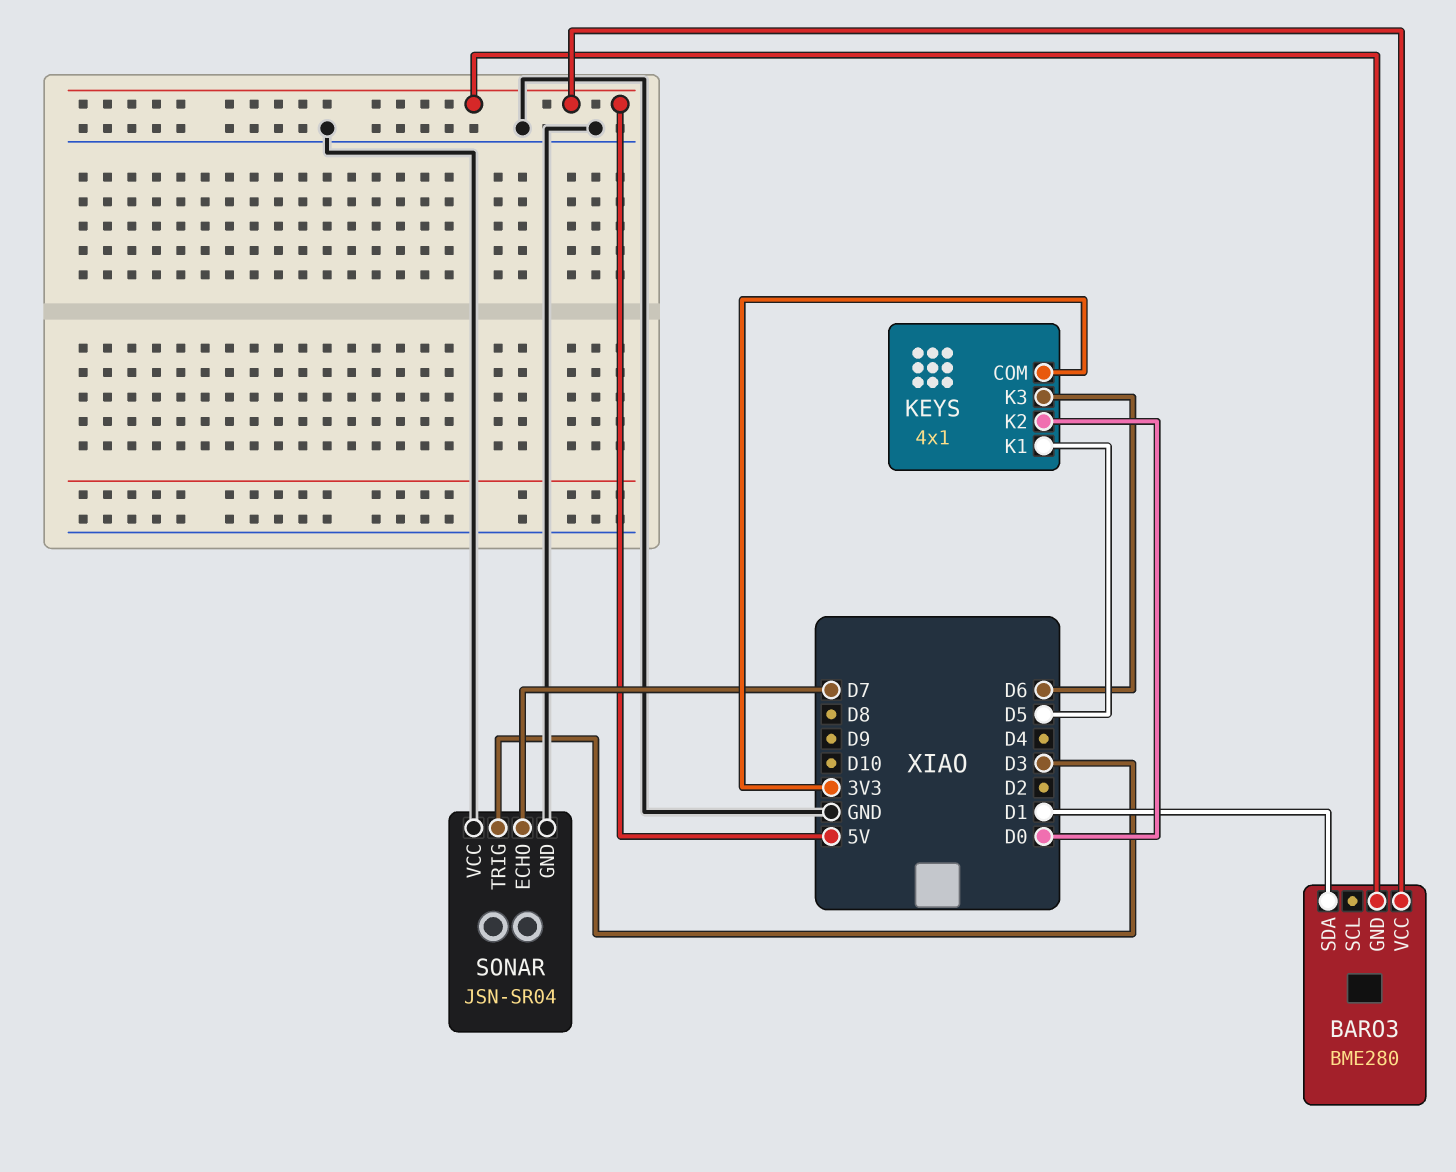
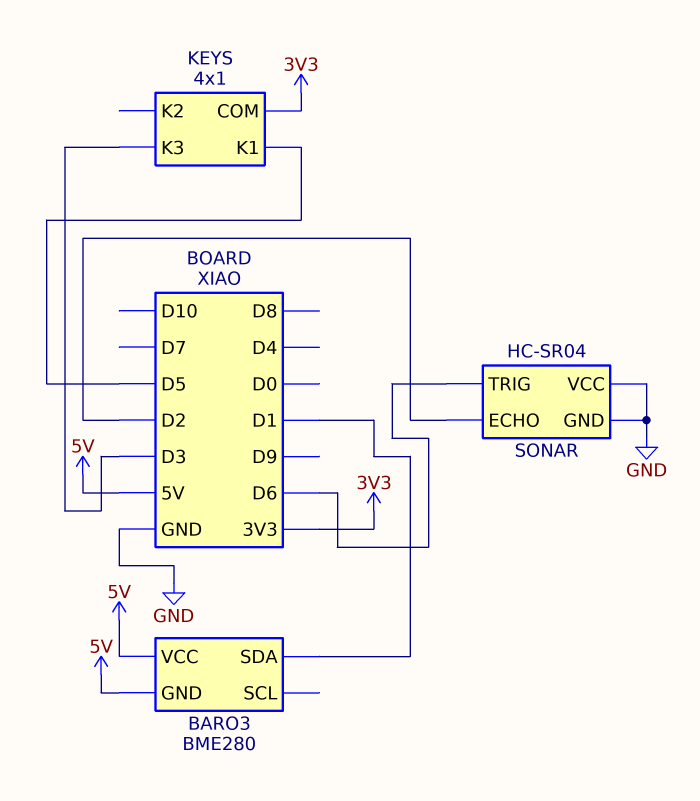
KEYS pin K2: D0 -> none
KEYS pin K3: D6 -> D3
SONAR: JSN-SR04 -> HC-SR04
SONAR pin ECHO: D7 -> D2
SONAR pin TRIG: D3 -> D6

